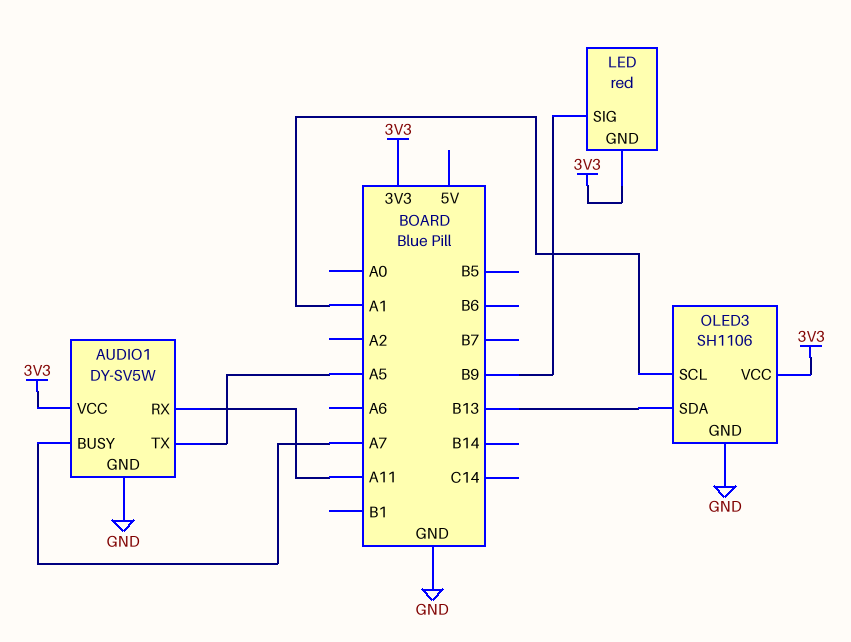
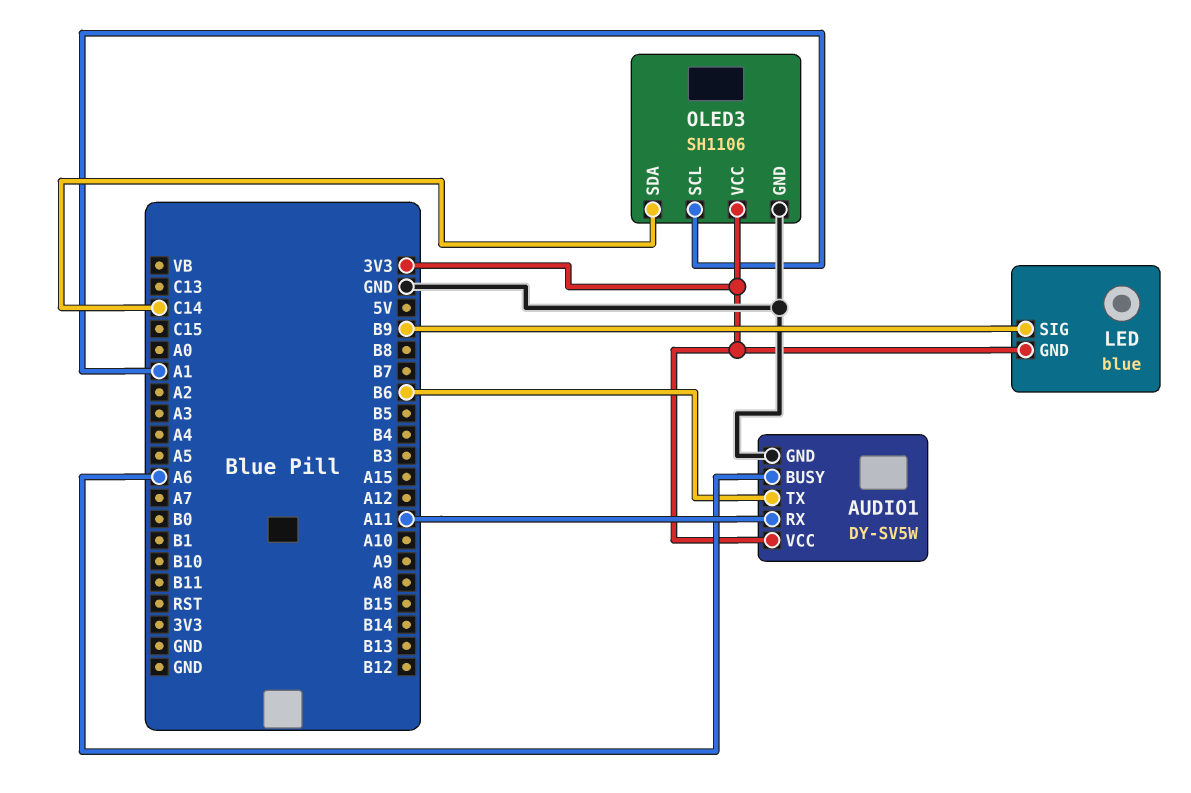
AUDIO1 pin BUSY: A7 -> A6
AUDIO1 pin TX: A5 -> B6
LED: red -> blue
OLED3 pin SDA: B13 -> C14

